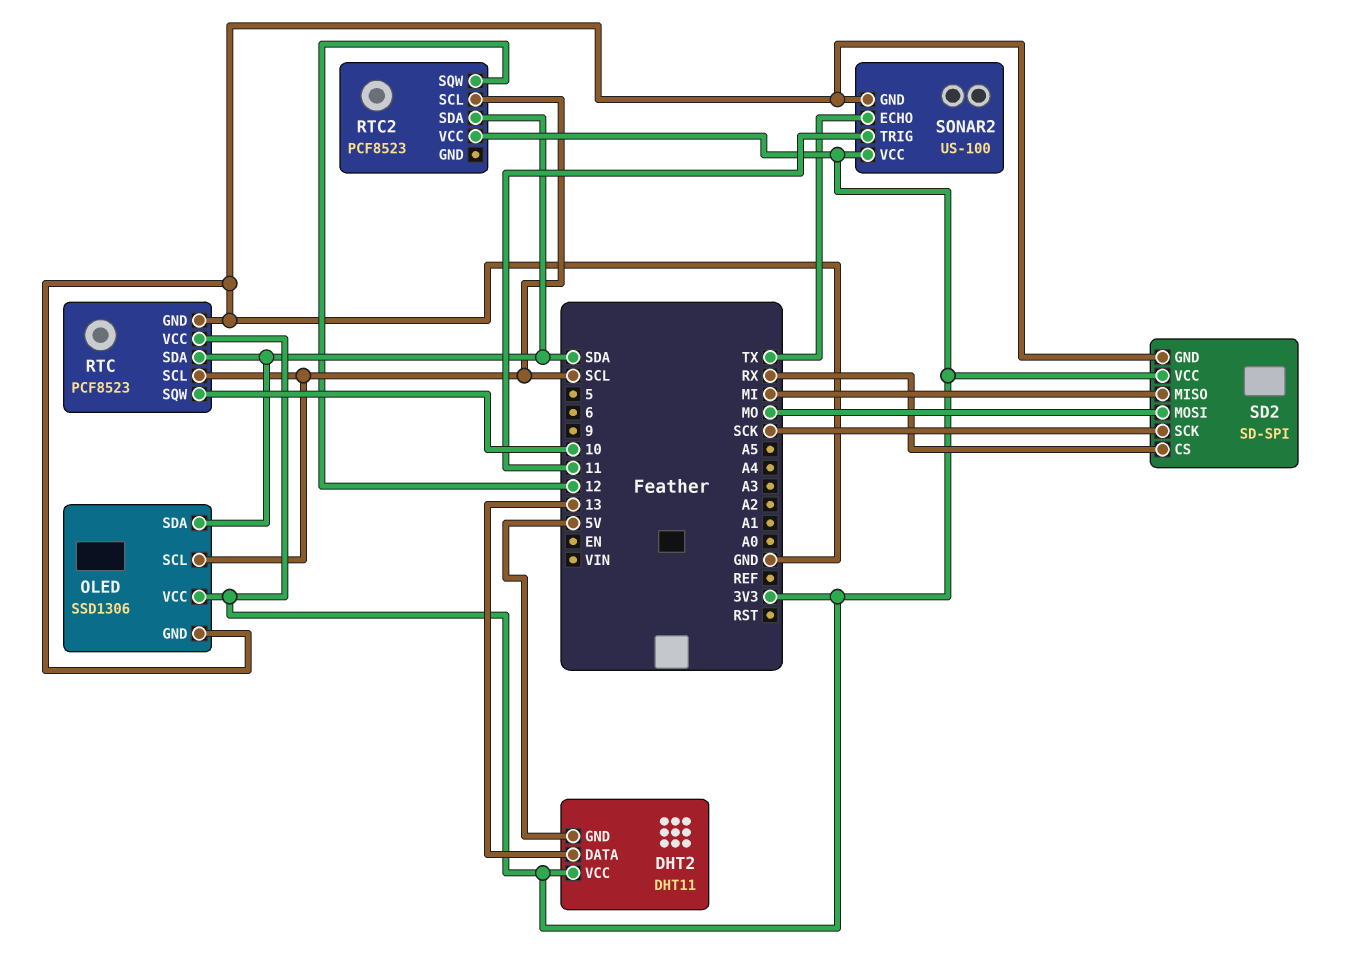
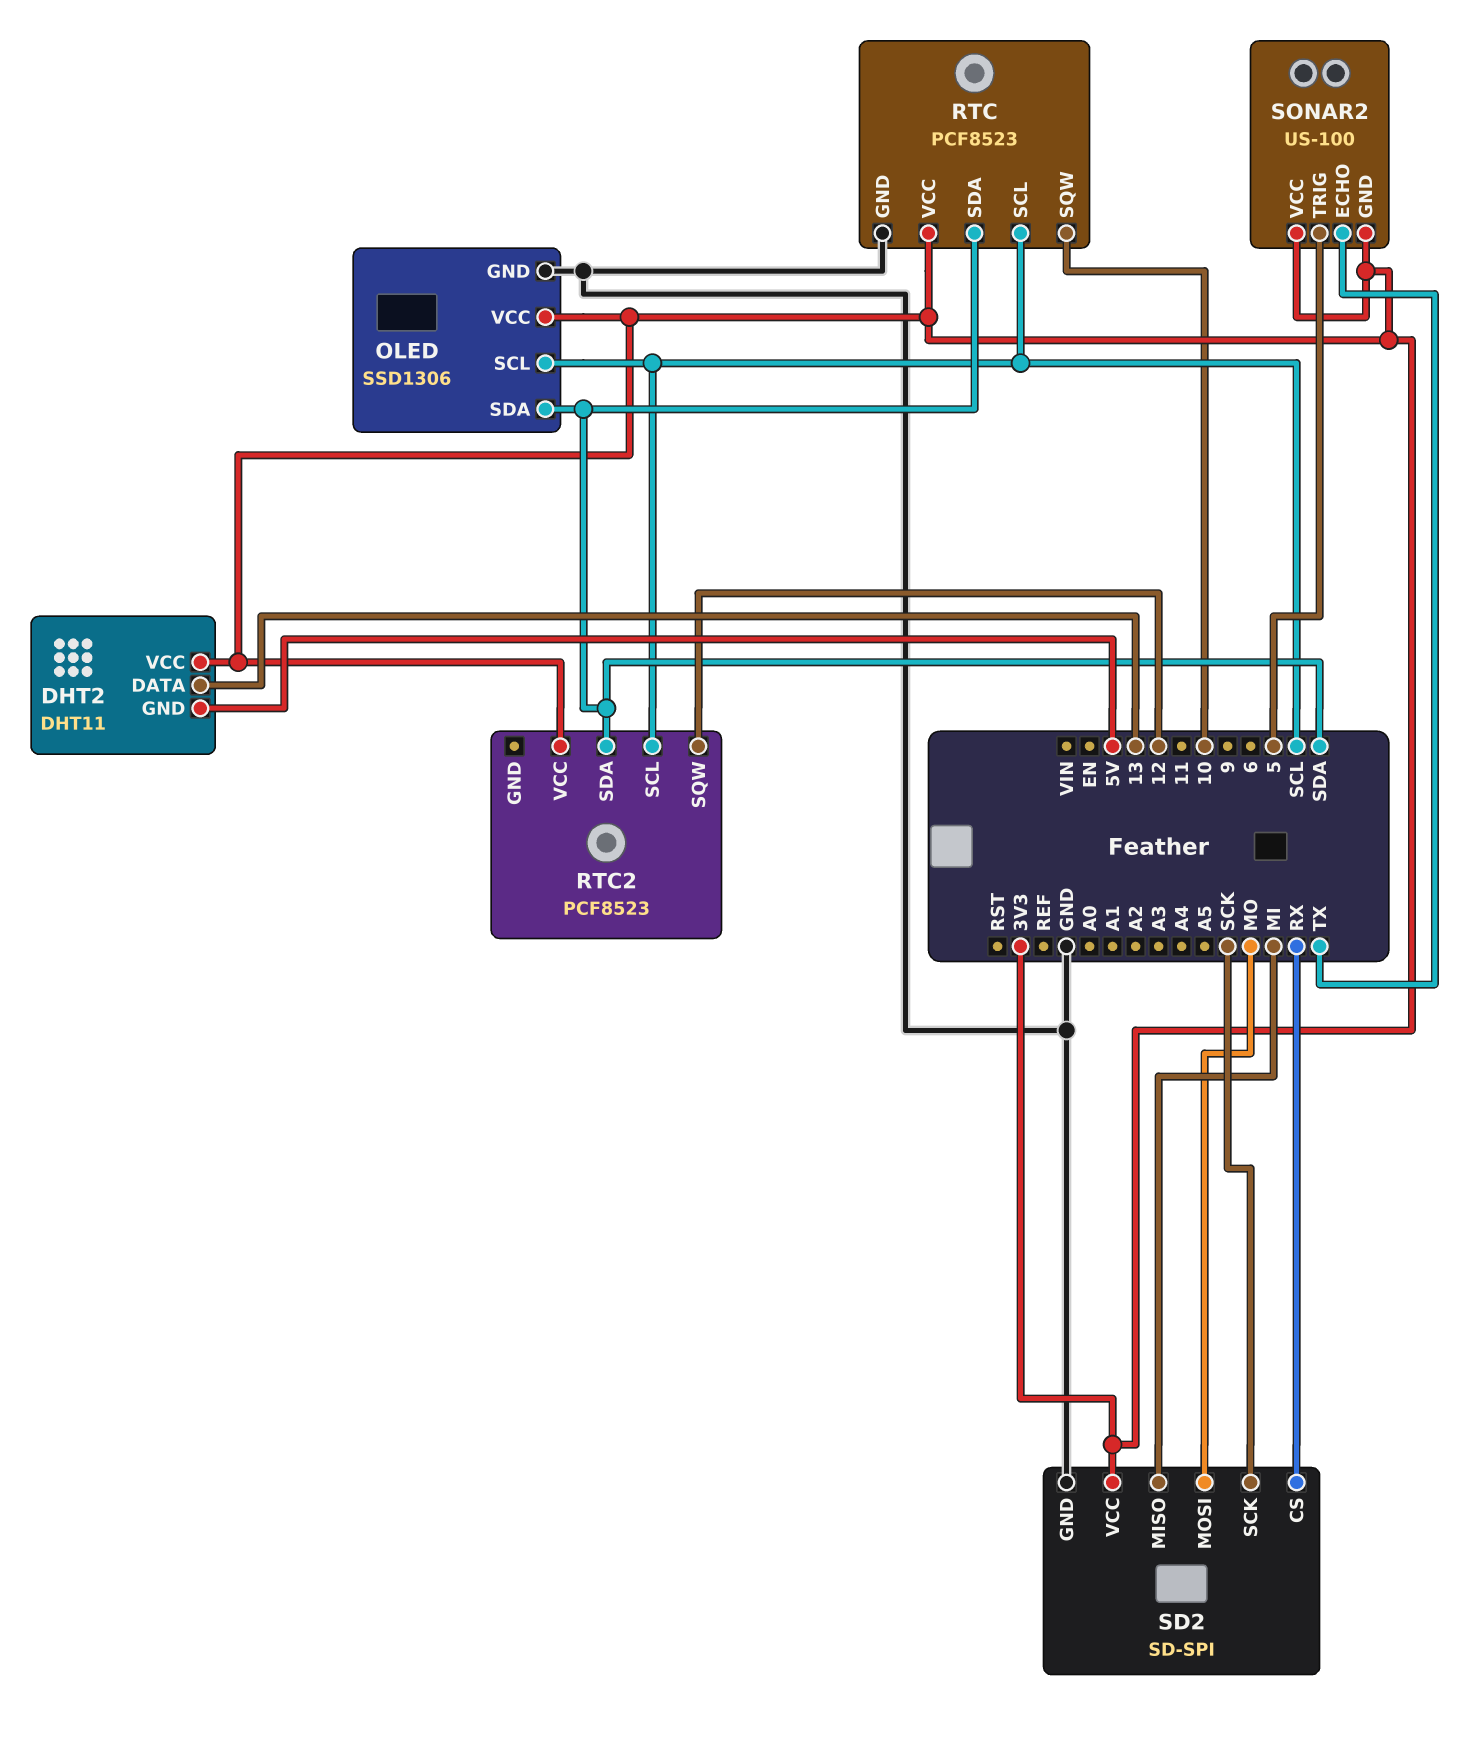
SONAR2 pin GND: GND -> 3V3
SONAR2 pin TRIG: 11 -> 5

